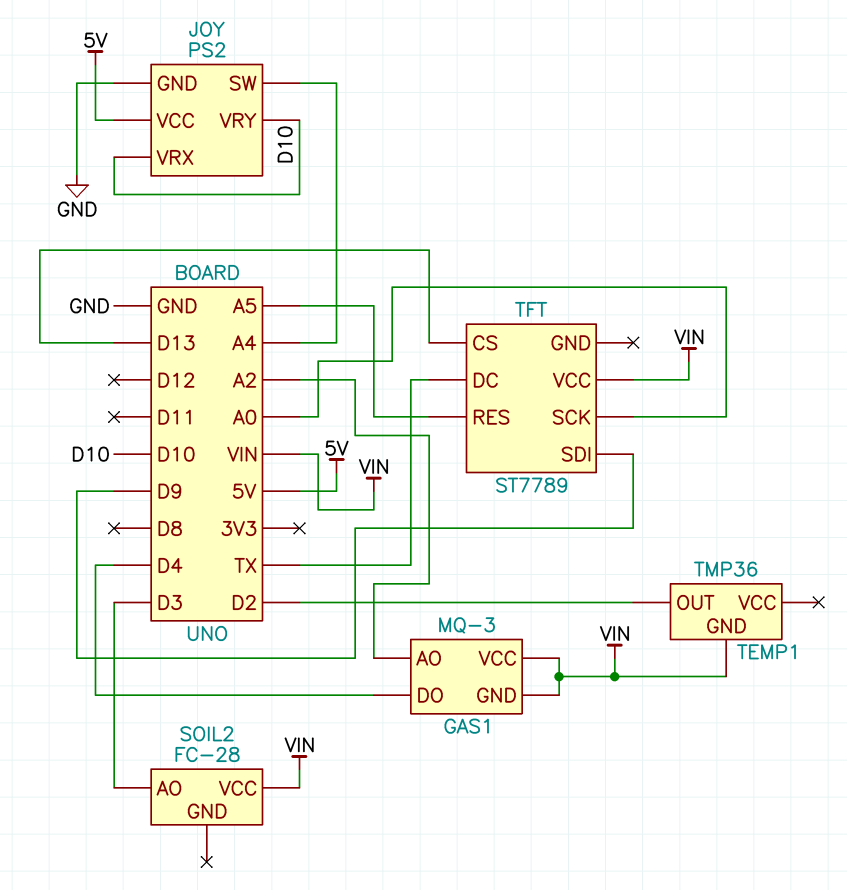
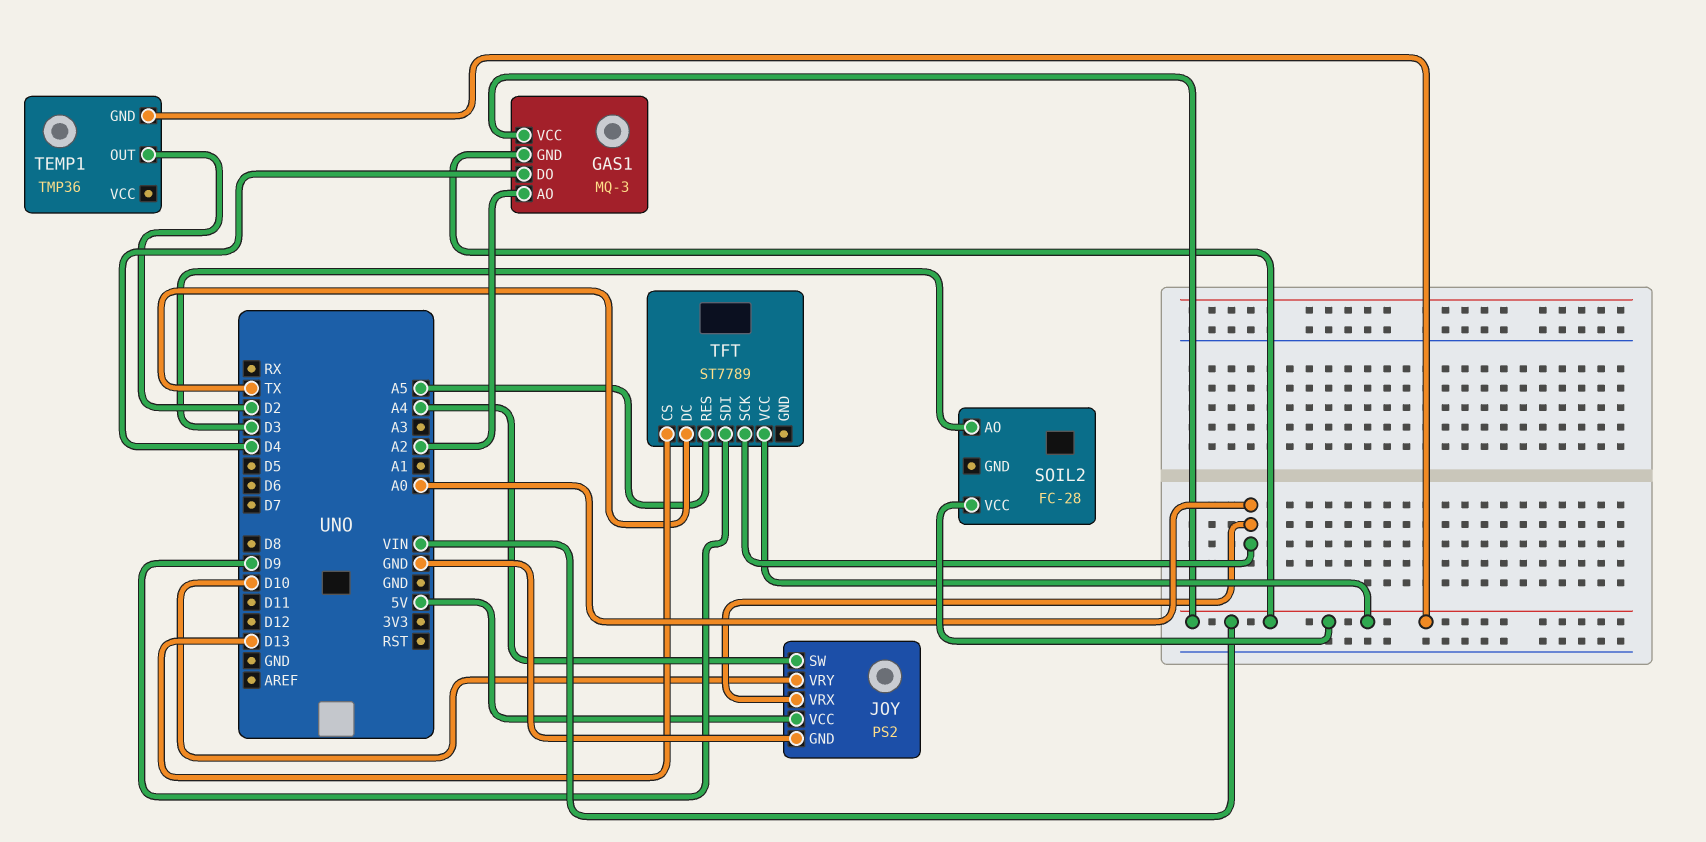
JOY pin VRX: D10 -> A0

